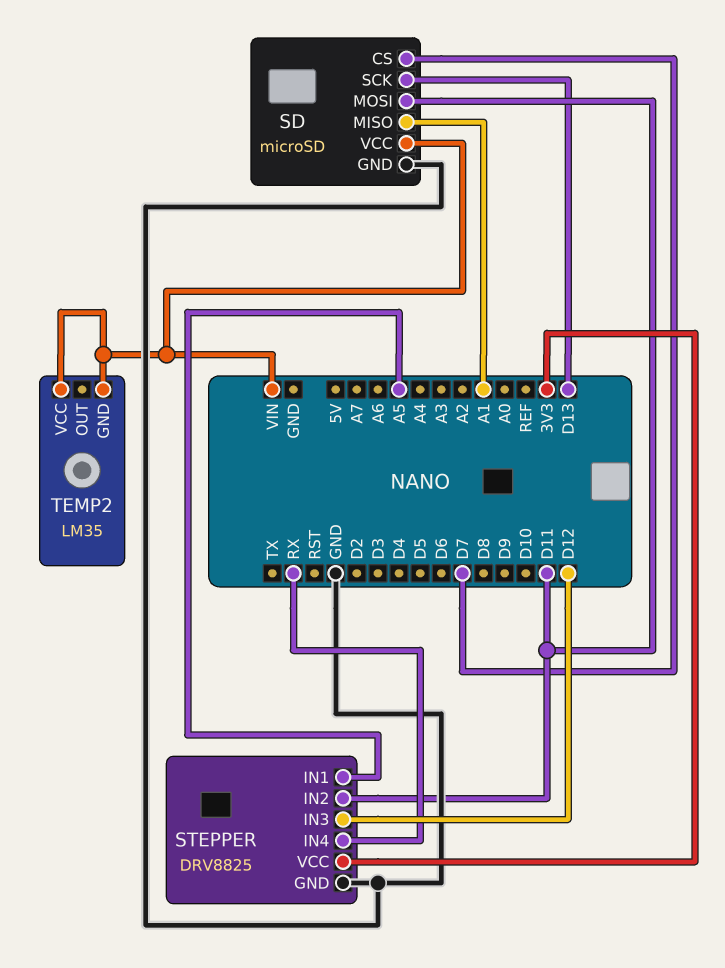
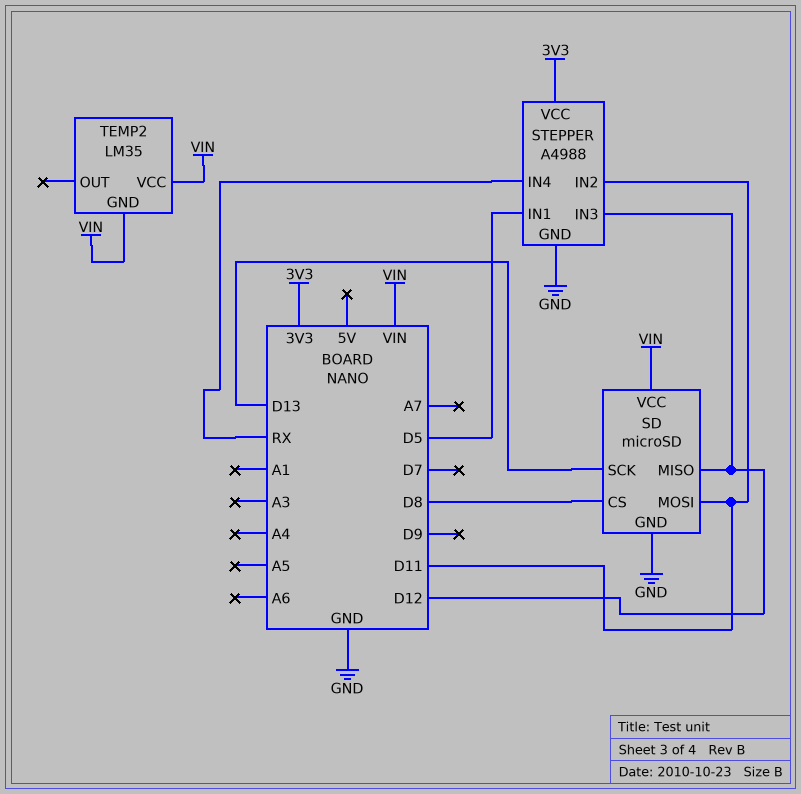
SD pin CS: D7 -> D8
SD pin MISO: A1 -> D12
STEPPER: DRV8825 -> A4988
STEPPER pin IN1: A5 -> D5

